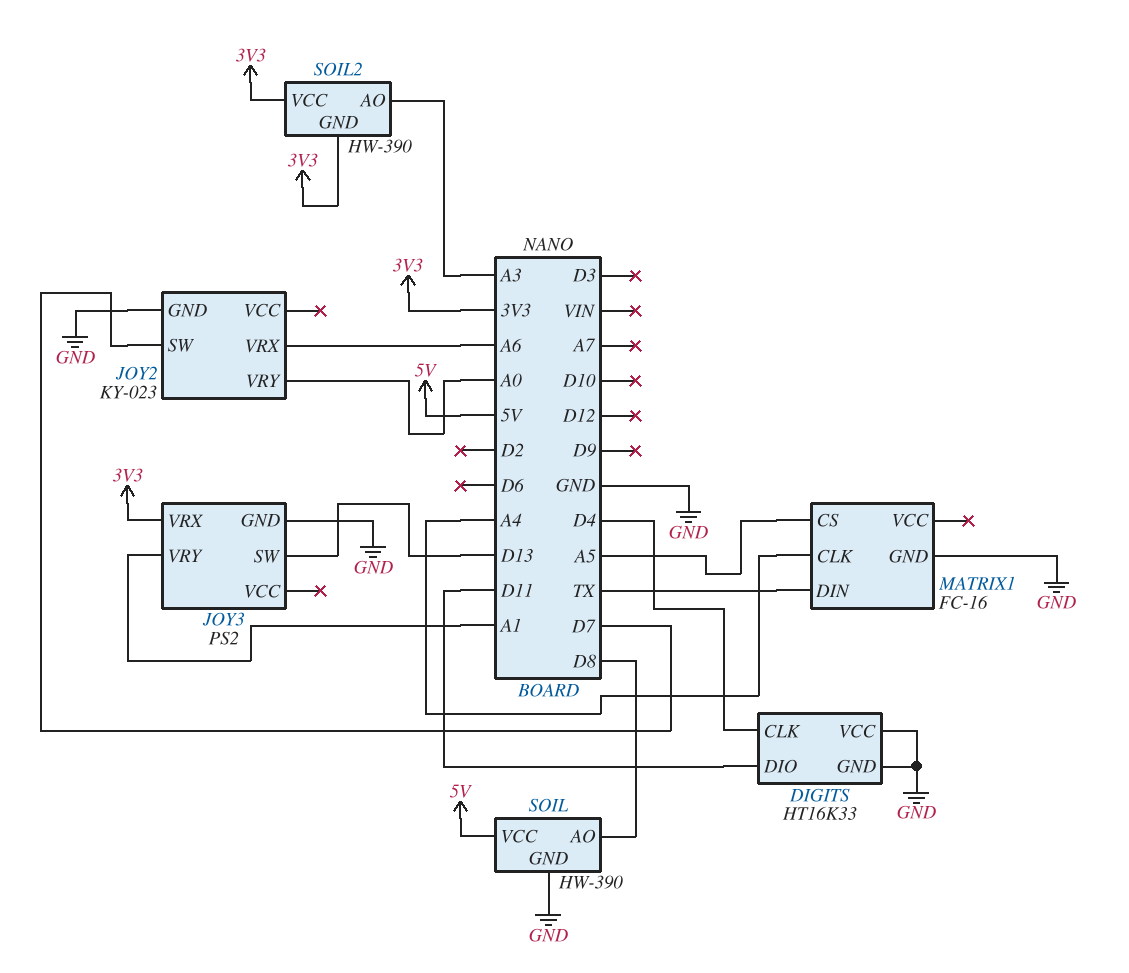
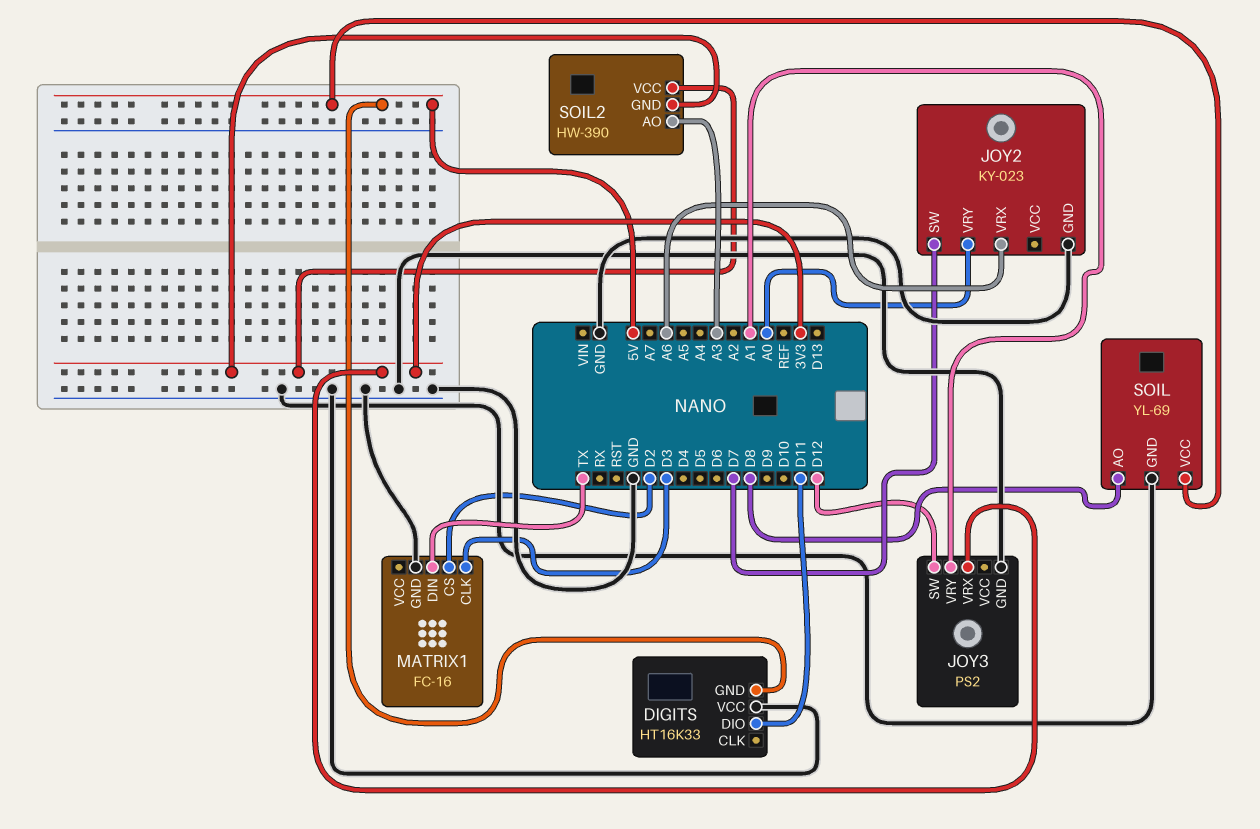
DIGITS pin CLK: D4 -> none
DIGITS pin GND: GND -> 5V
JOY3 pin SW: D13 -> D12
MATRIX1 pin CLK: A4 -> D3
MATRIX1 pin CS: A5 -> D2
SOIL: HW-390 -> YL-69

